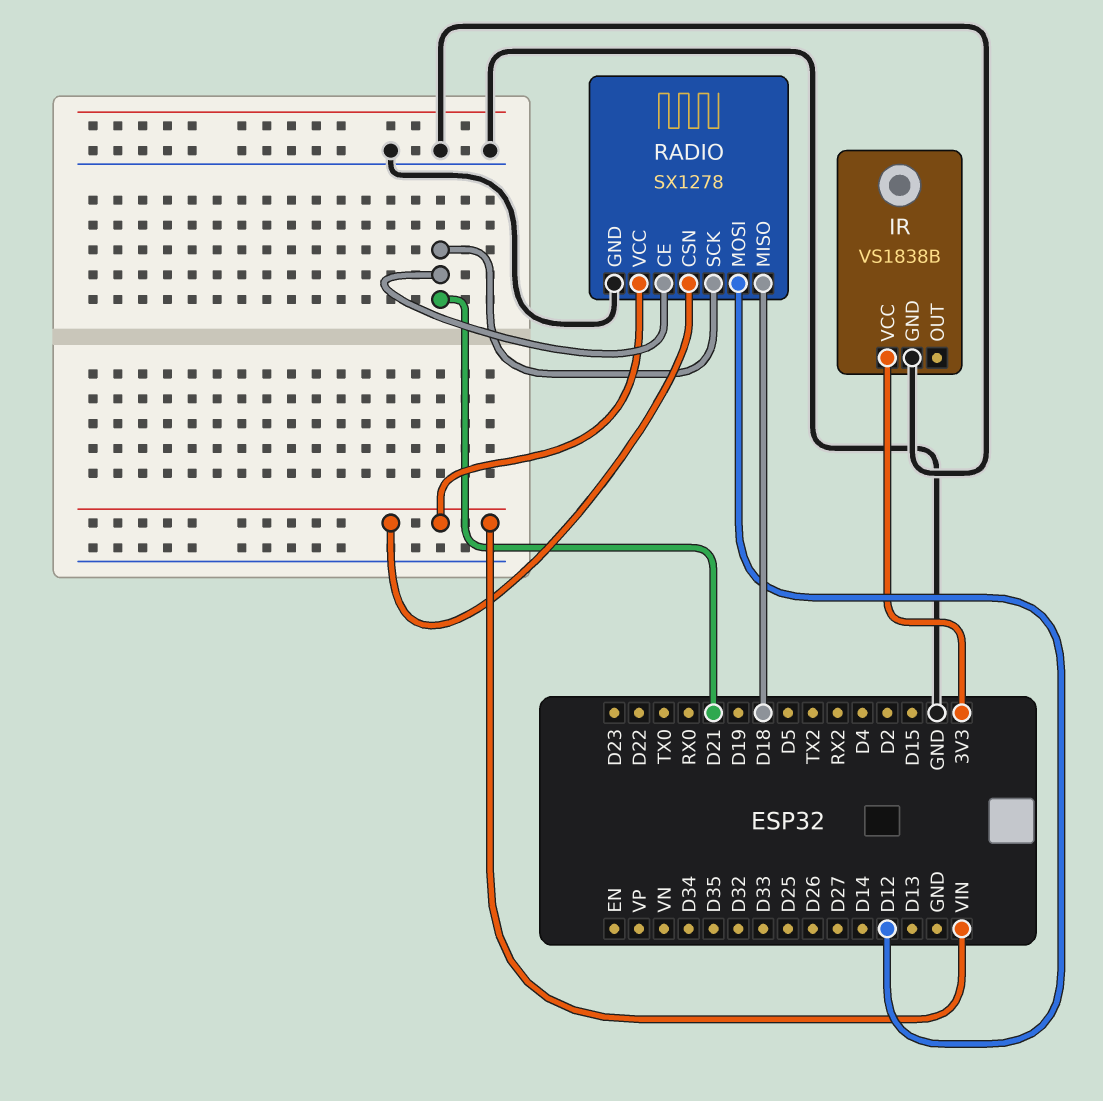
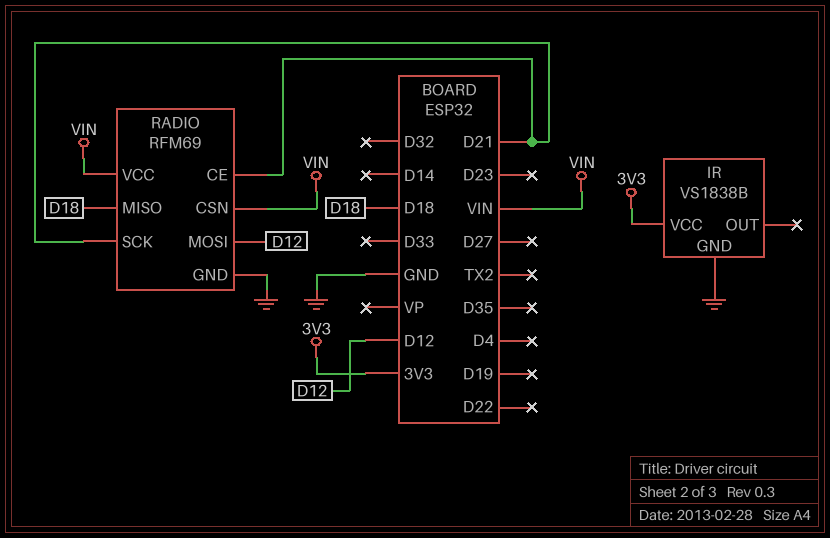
RADIO: SX1278 -> RFM69

